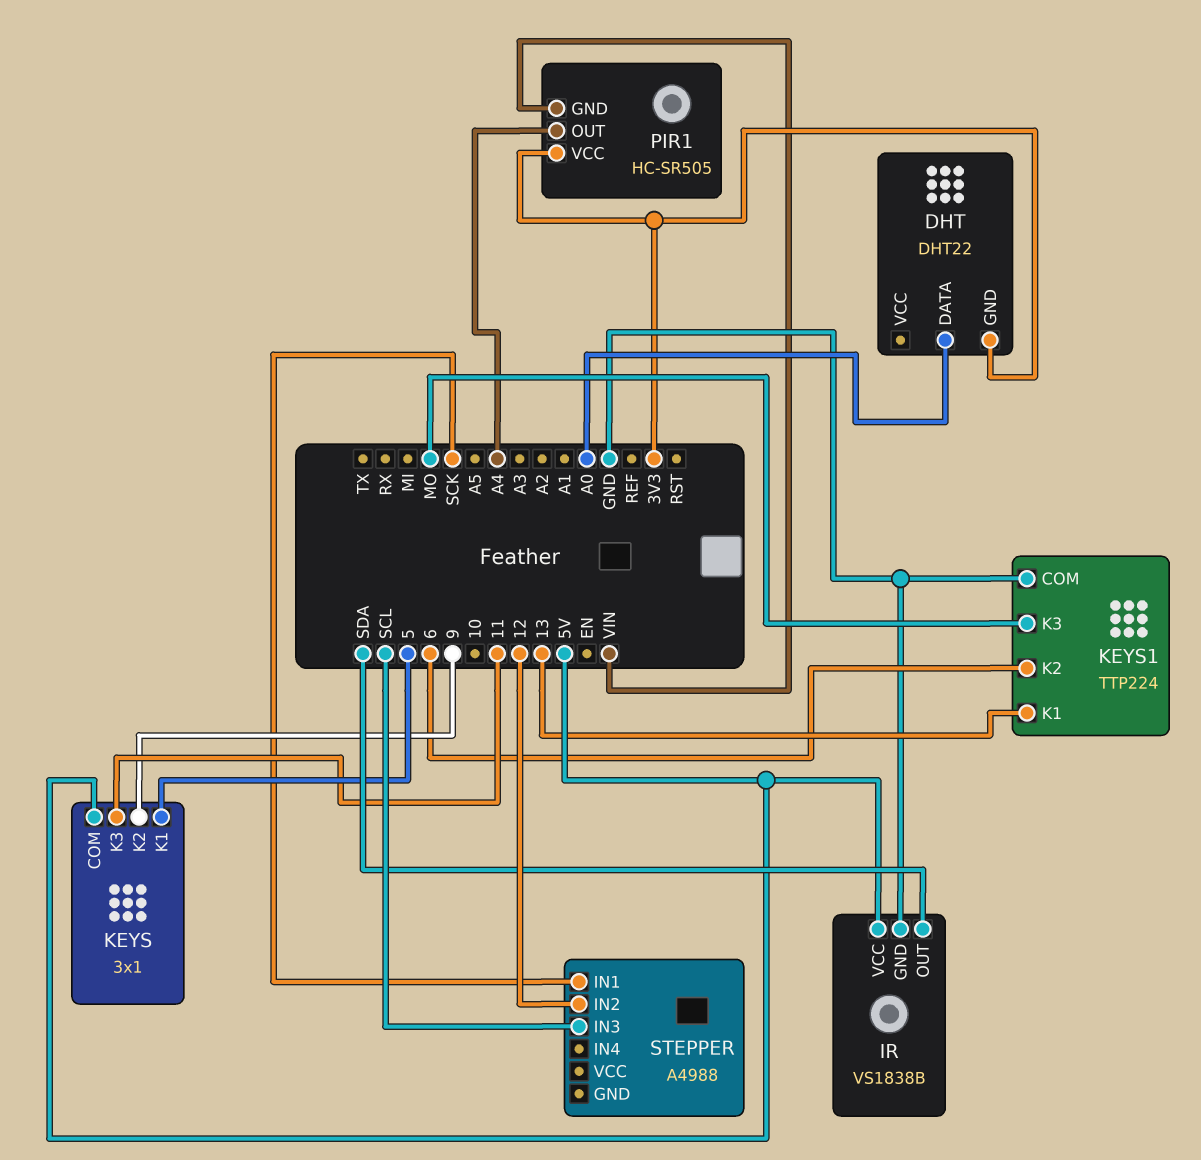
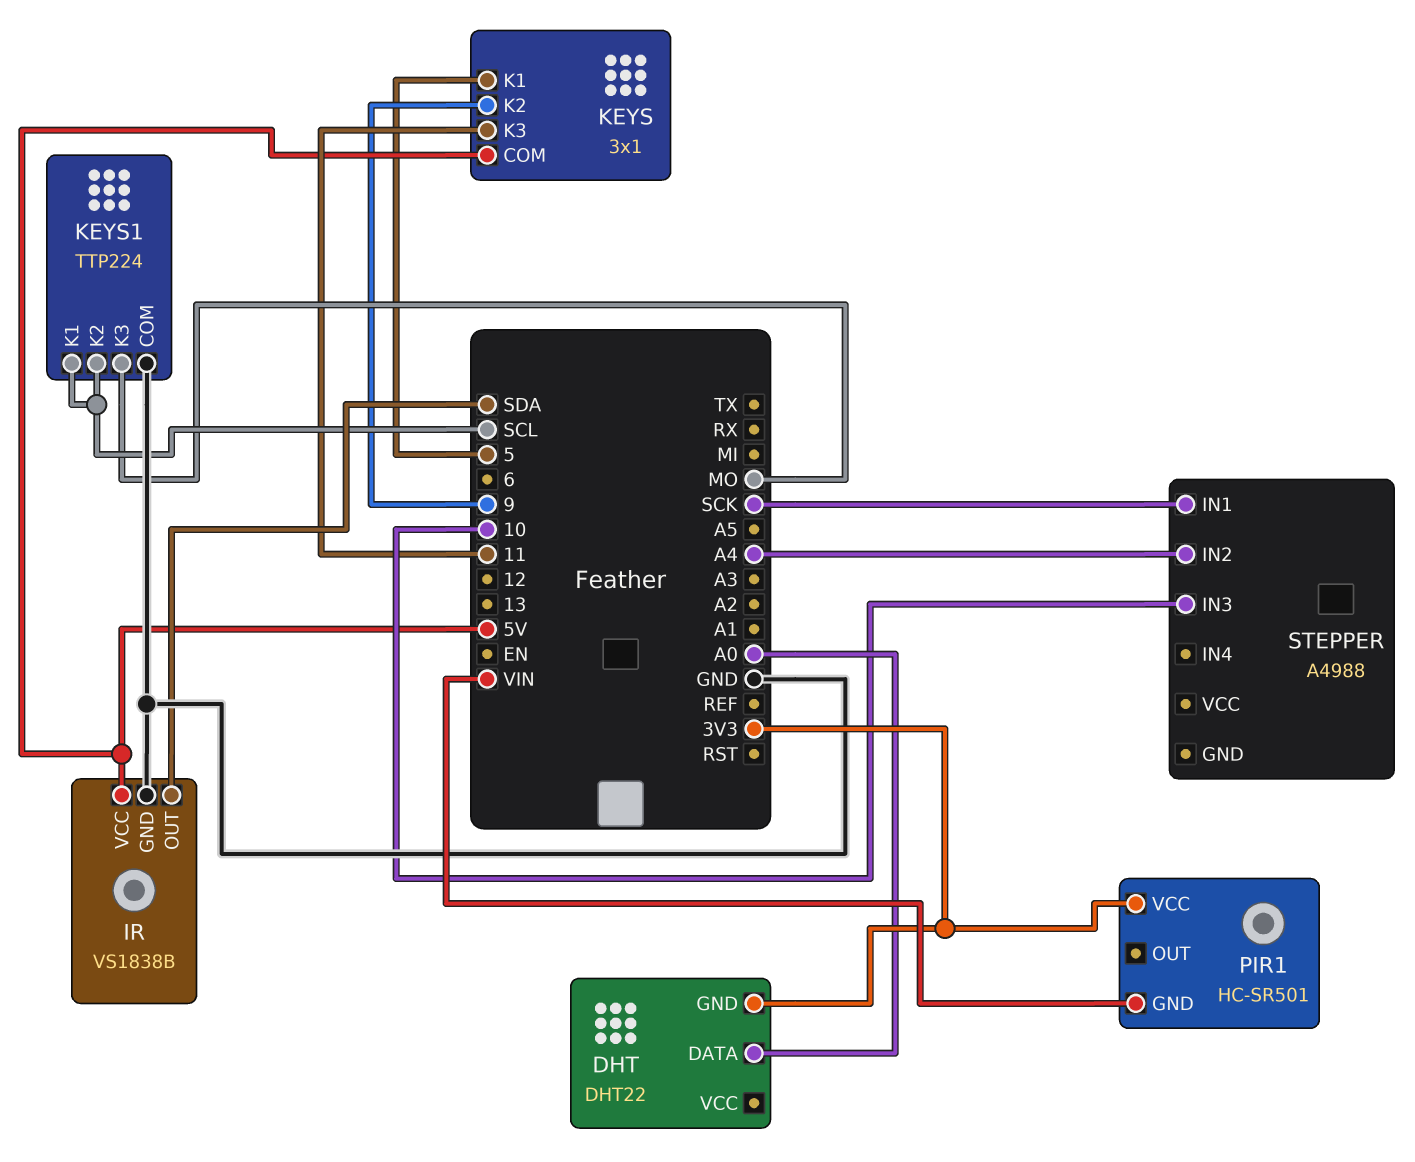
KEYS1 pin K1: 13 -> SCL
KEYS1 pin K2: 6 -> SCL
PIR1: HC-SR505 -> HC-SR501
PIR1 pin OUT: A4 -> none
STEPPER pin IN2: 12 -> A4
STEPPER pin IN3: SCL -> 10

